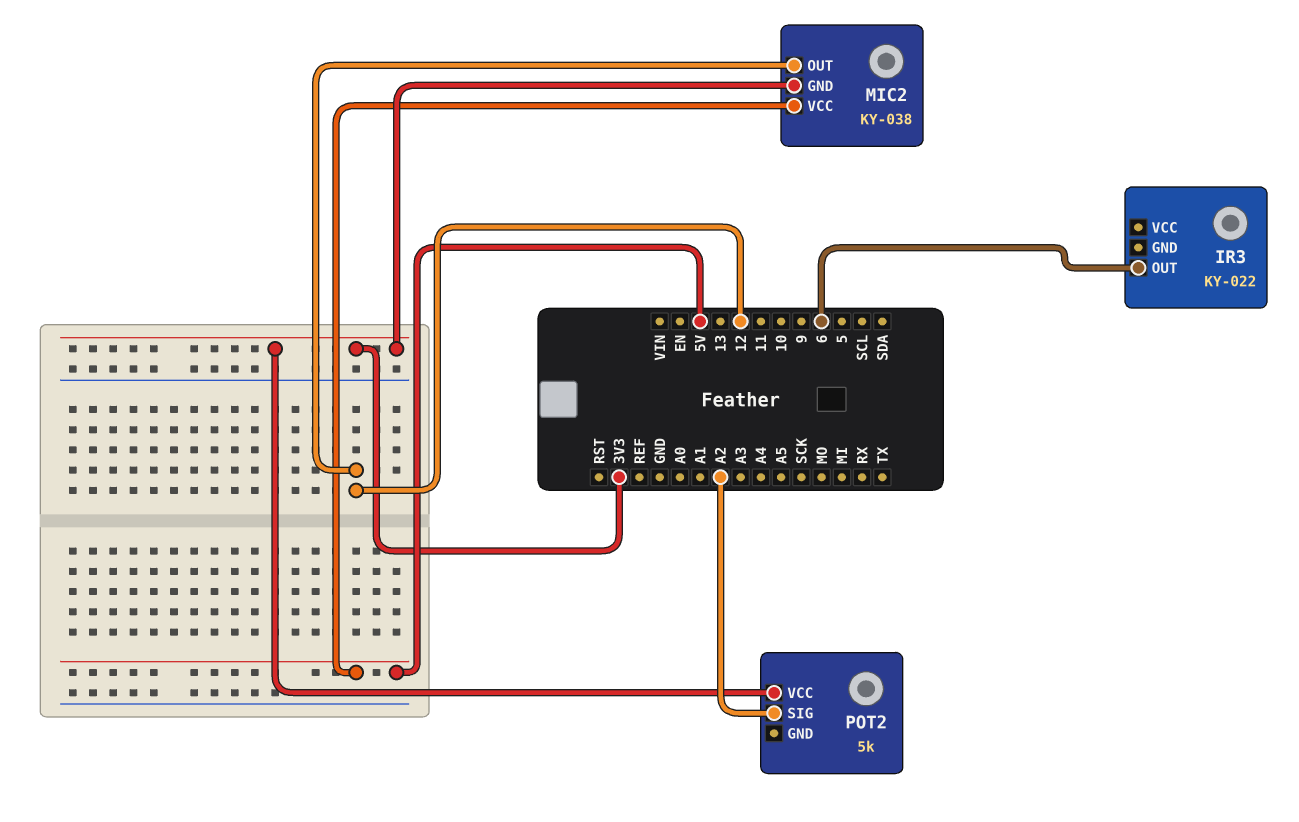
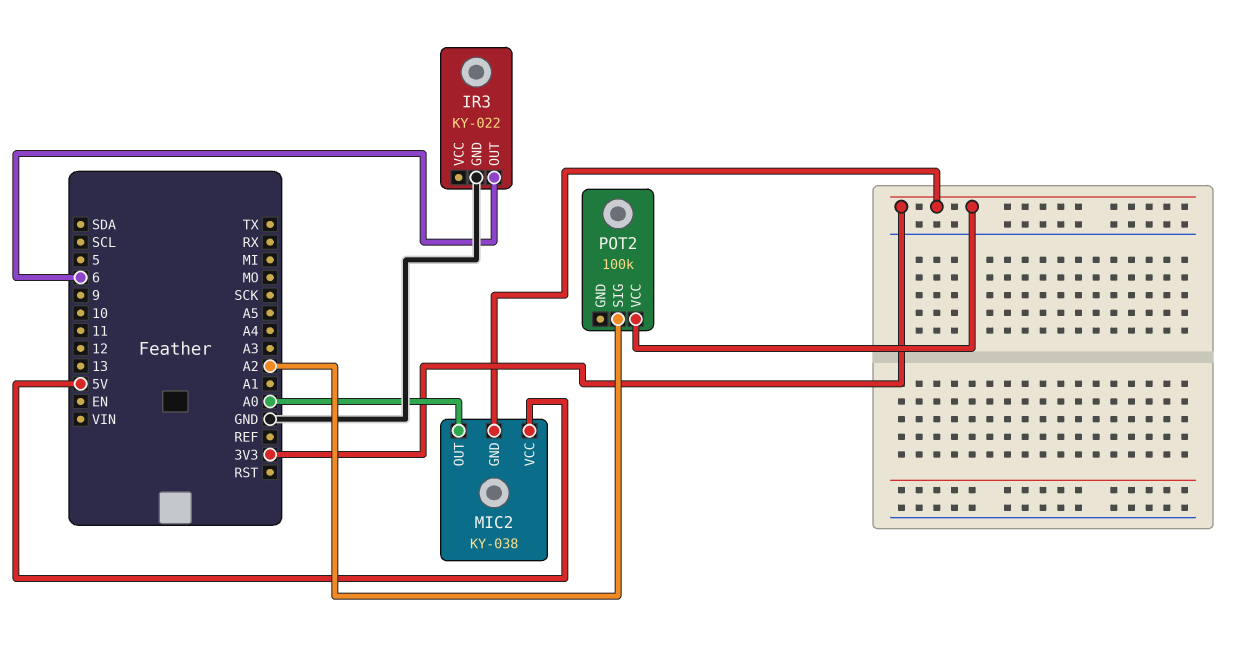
IR3 pin GND: none -> GND
MIC2 pin OUT: 12 -> A0
POT2: 5k -> 100k

